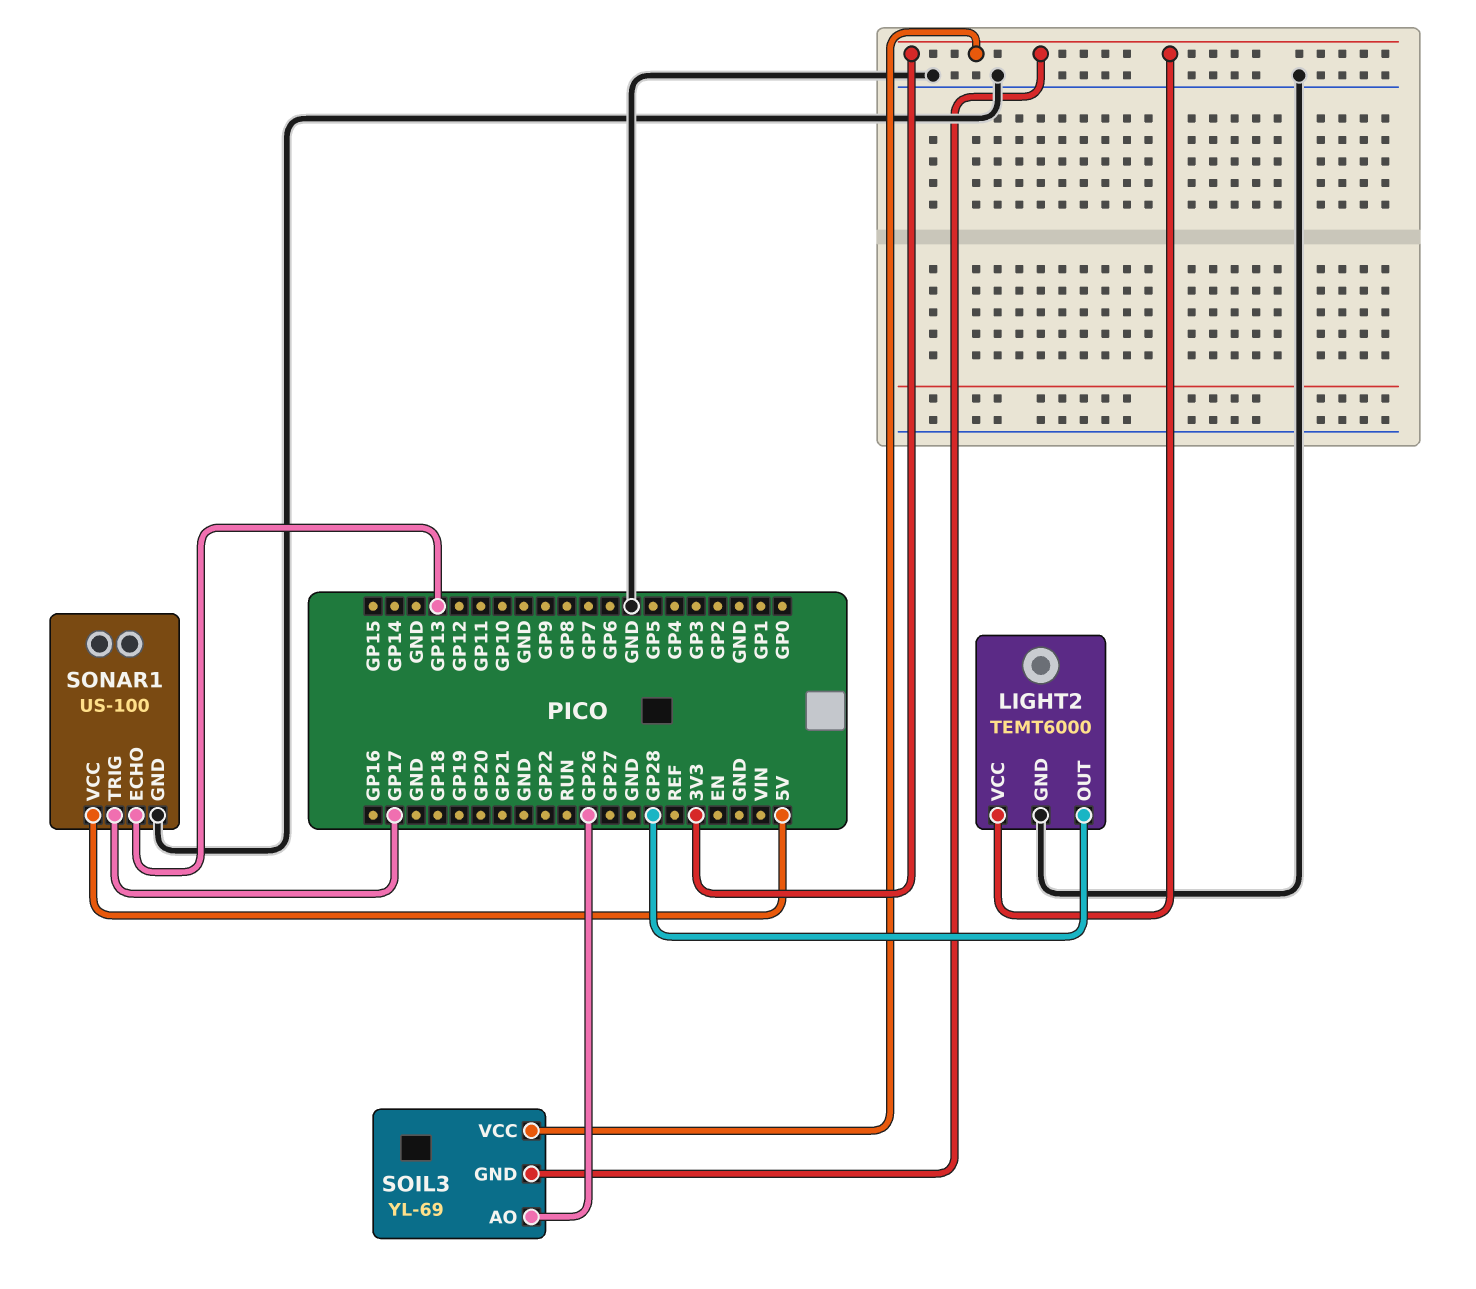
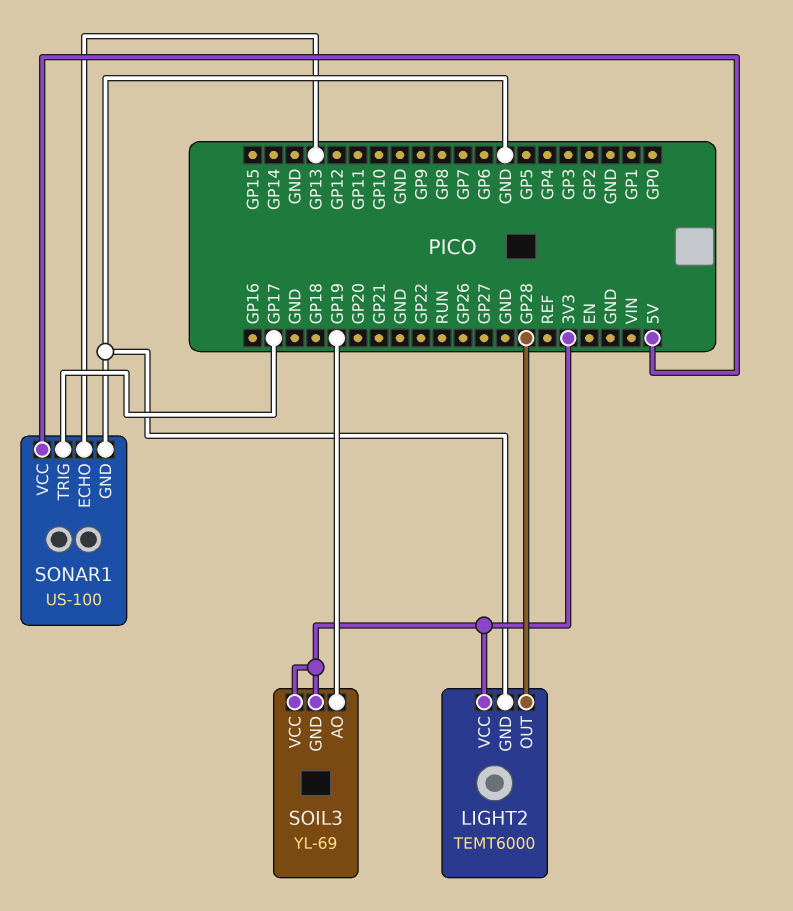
SOIL3 pin AO: GP26 -> GP19

